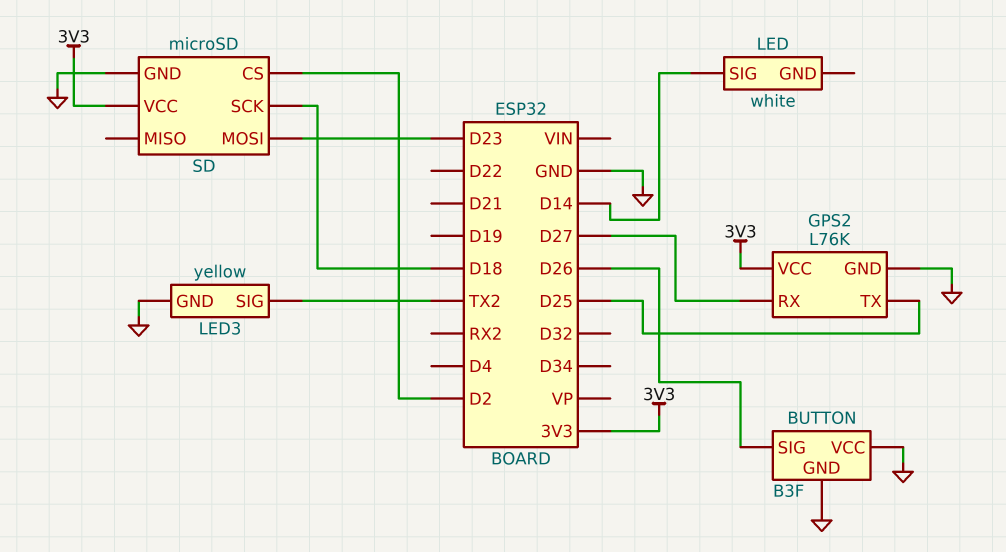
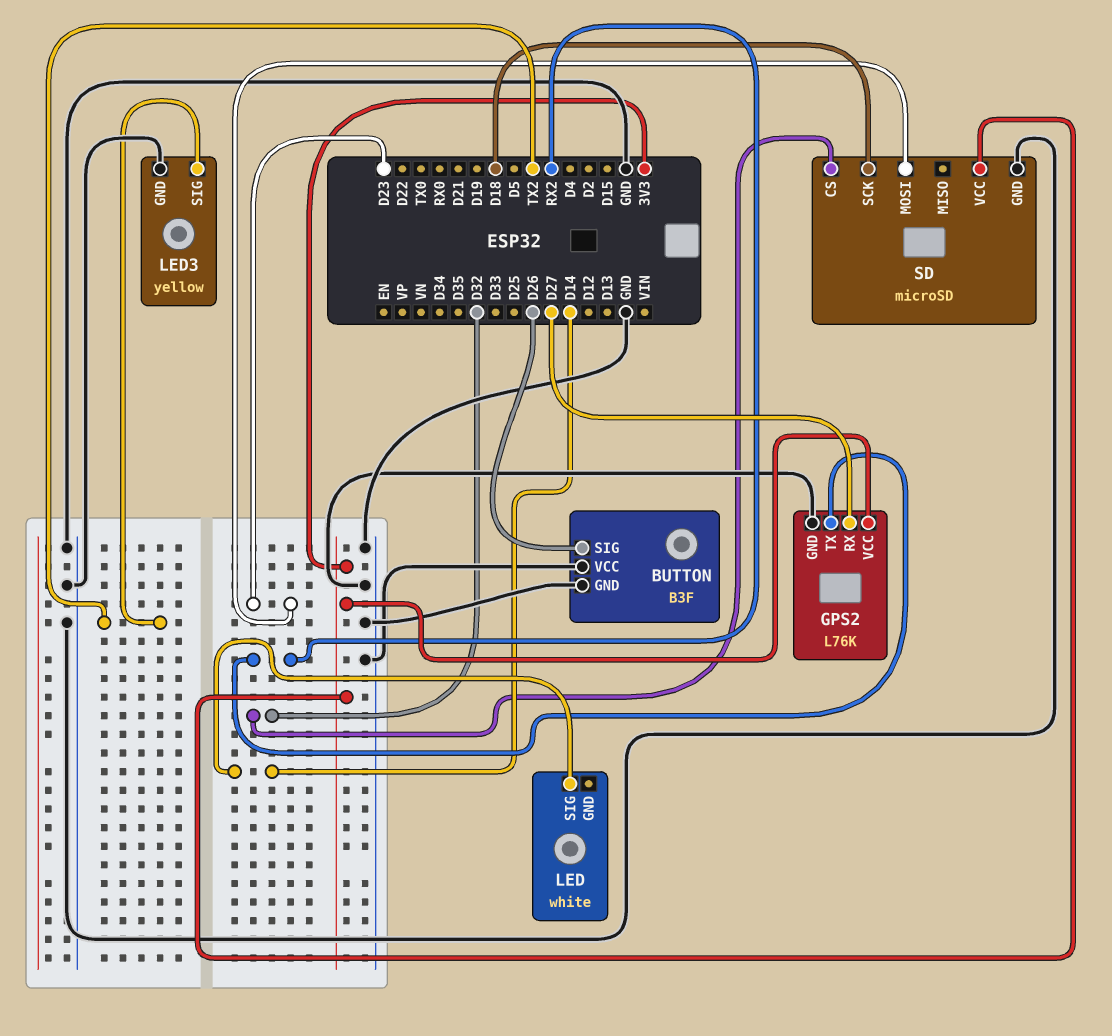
GPS2 pin TX: D25 -> RX2
SD pin CS: D2 -> D32

